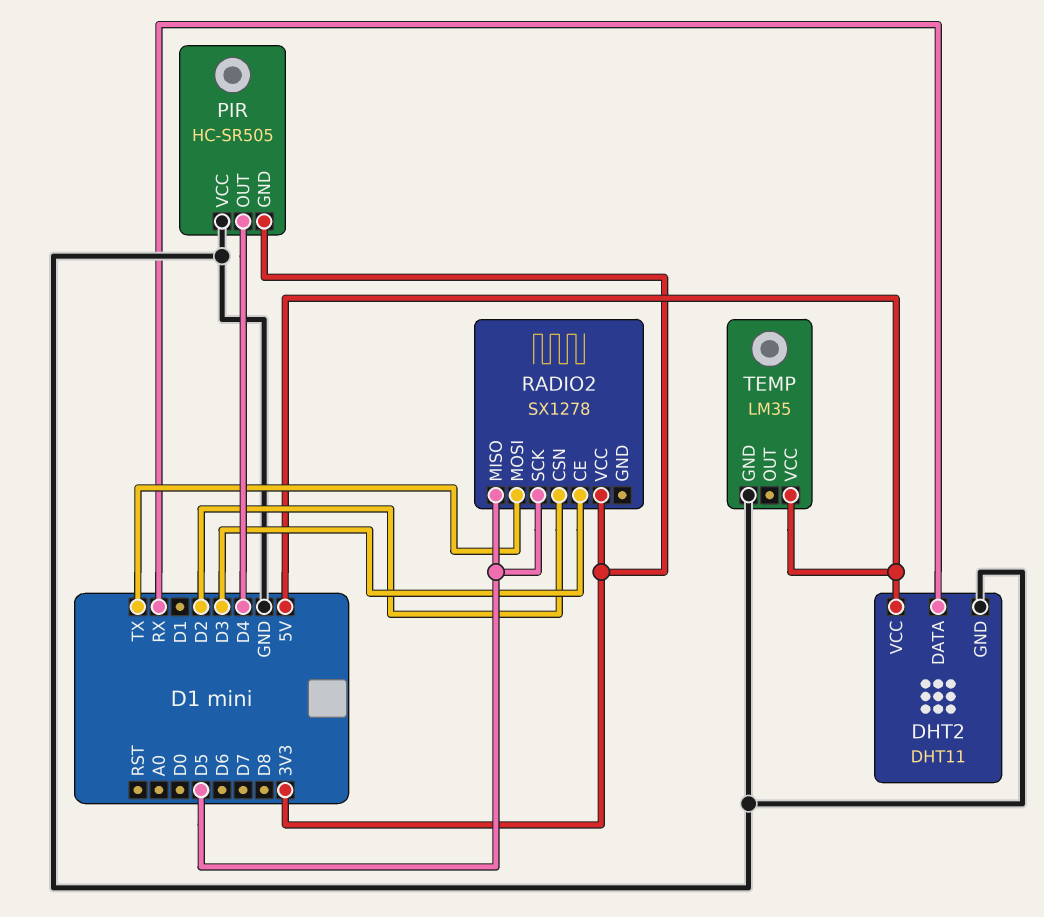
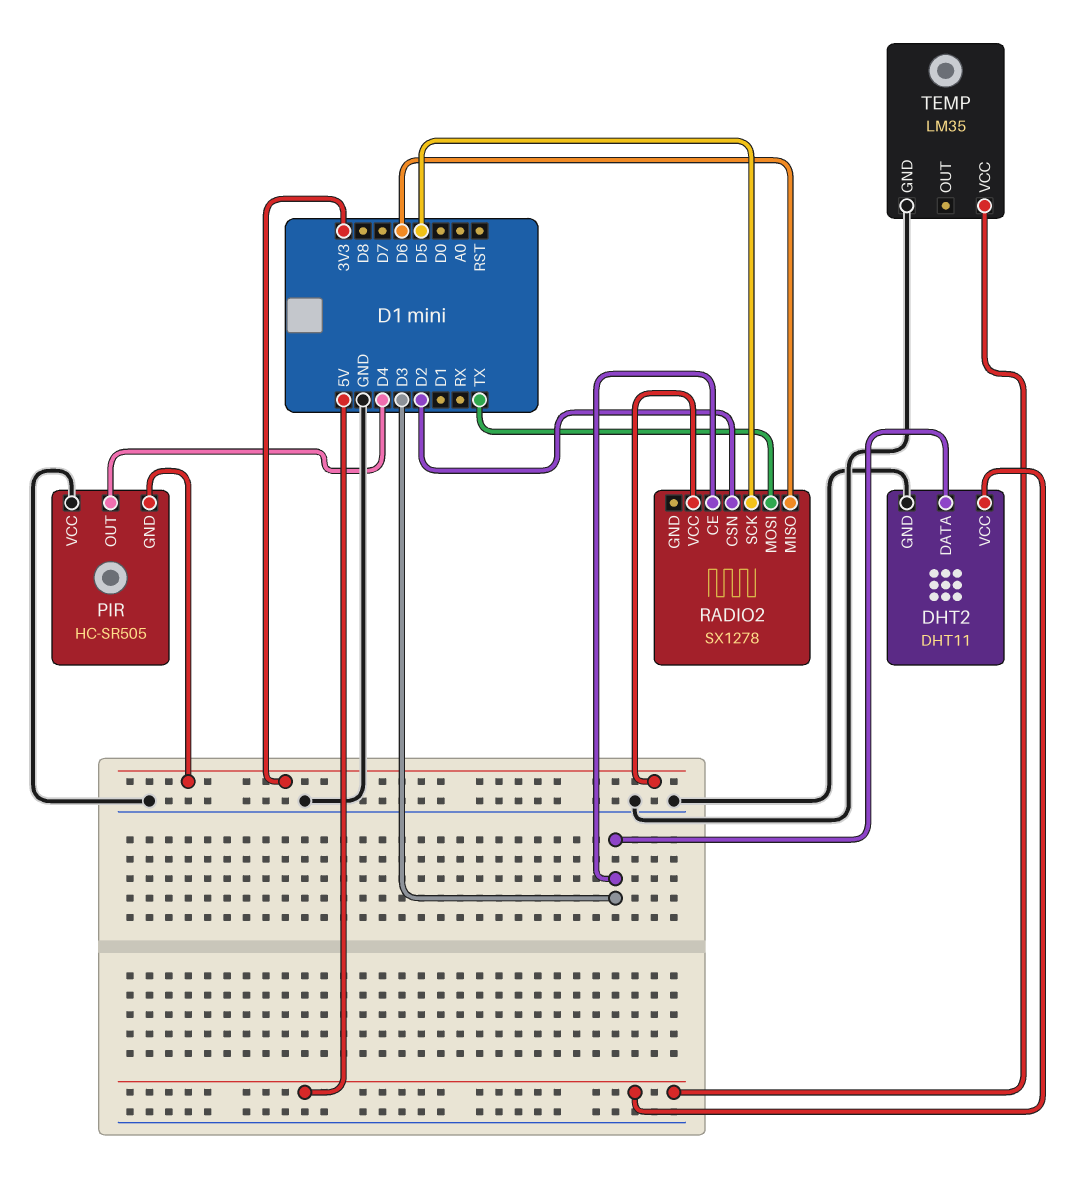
DHT2 pin DATA: RX -> D3
RADIO2 pin MISO: D5 -> D6

